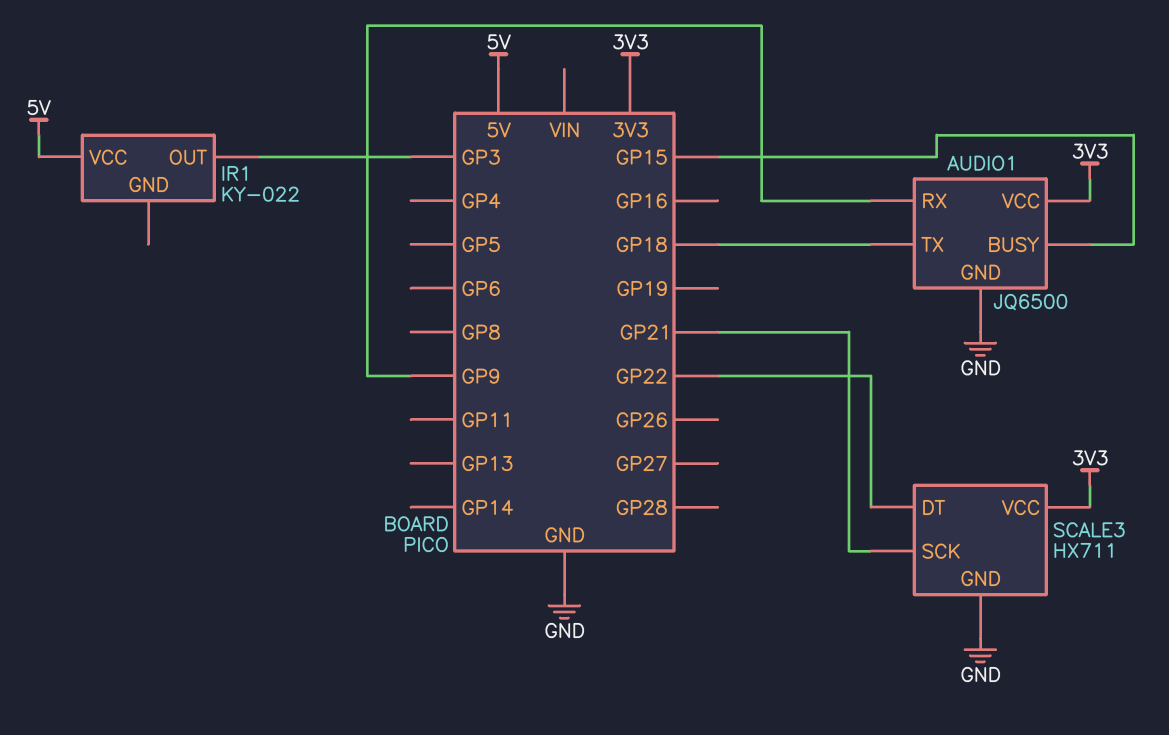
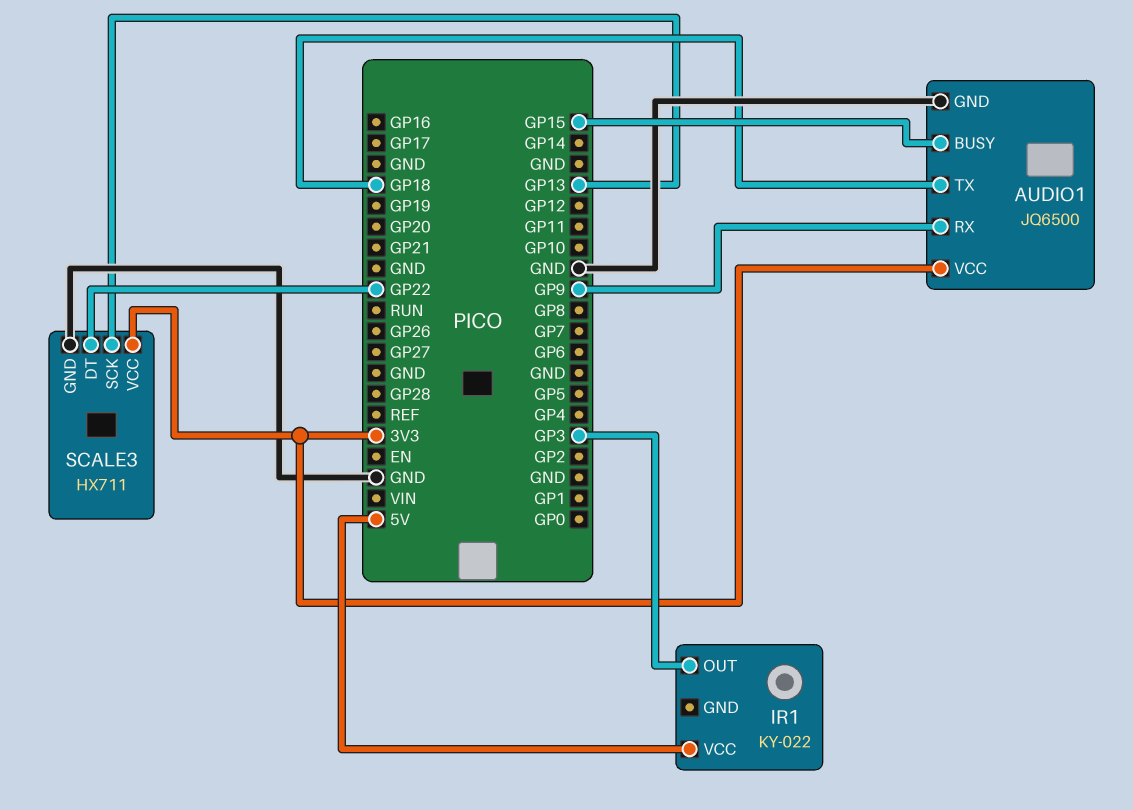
SCALE3 pin SCK: GP21 -> GP13

